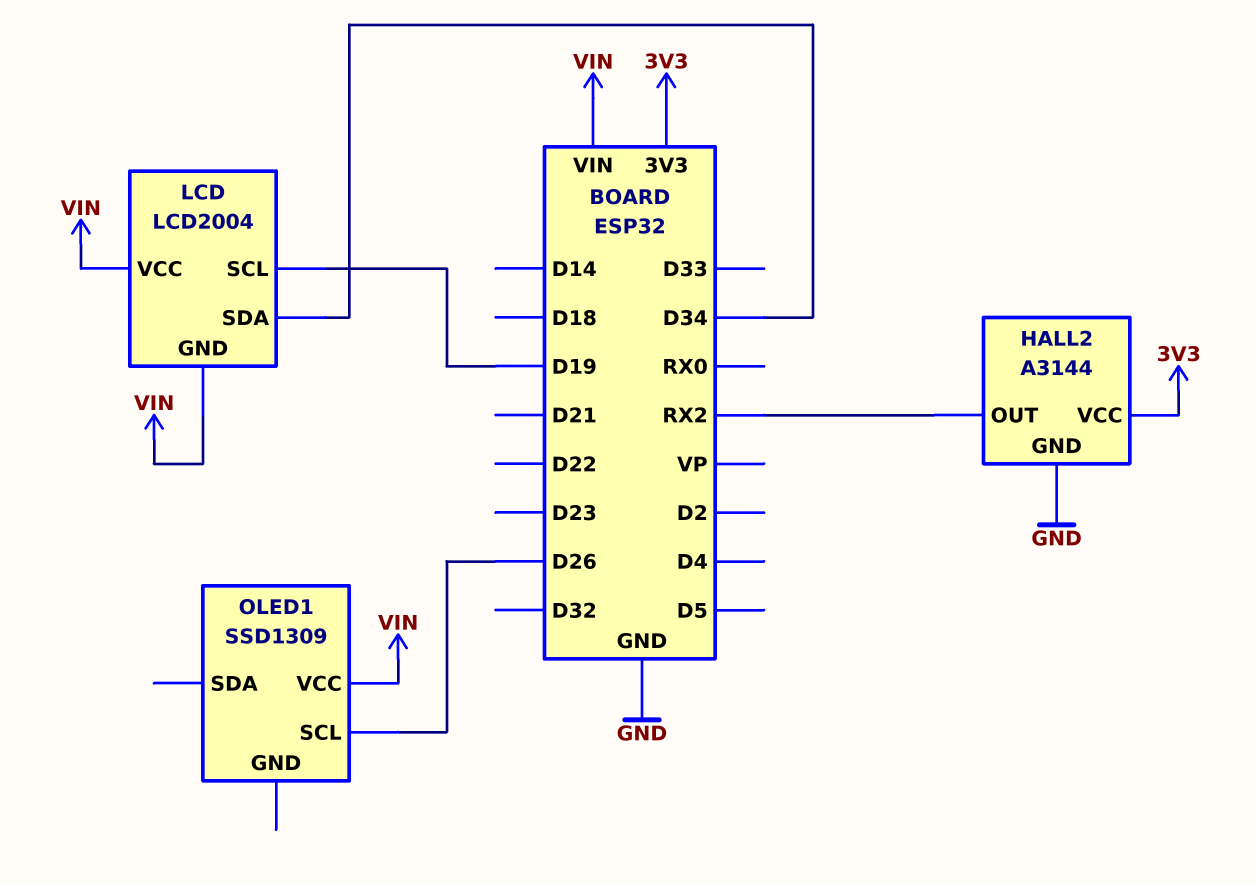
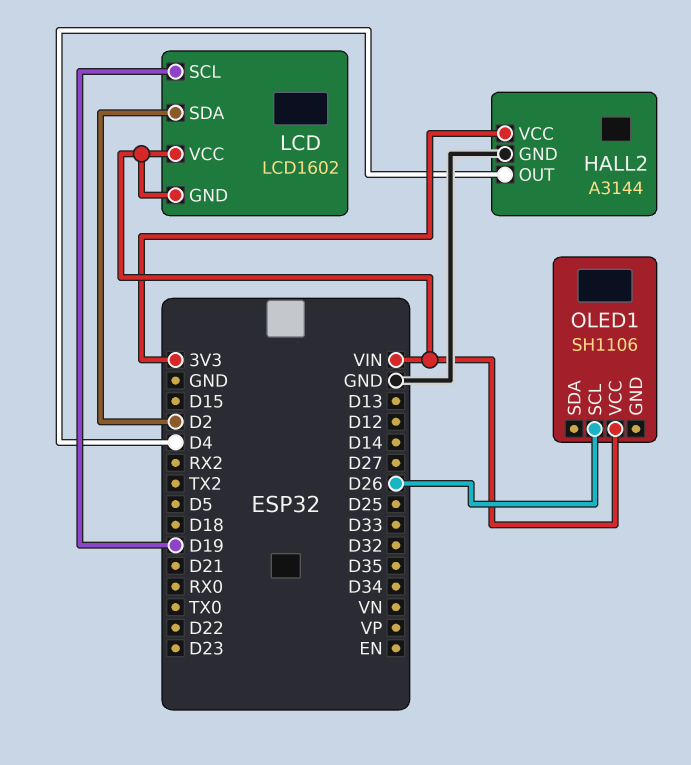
HALL2 pin OUT: RX2 -> D4
LCD: LCD2004 -> LCD1602
LCD pin SDA: D34 -> D2
OLED1: SSD1309 -> SH1106

